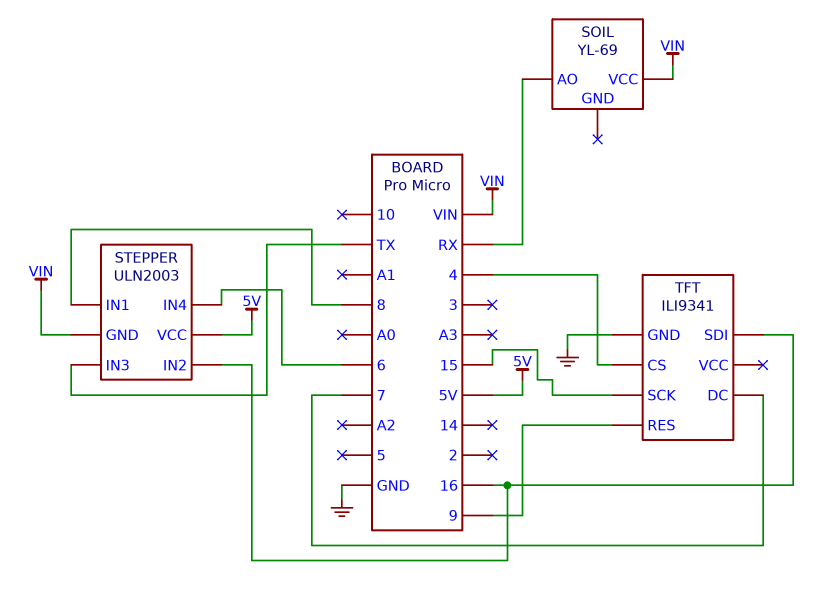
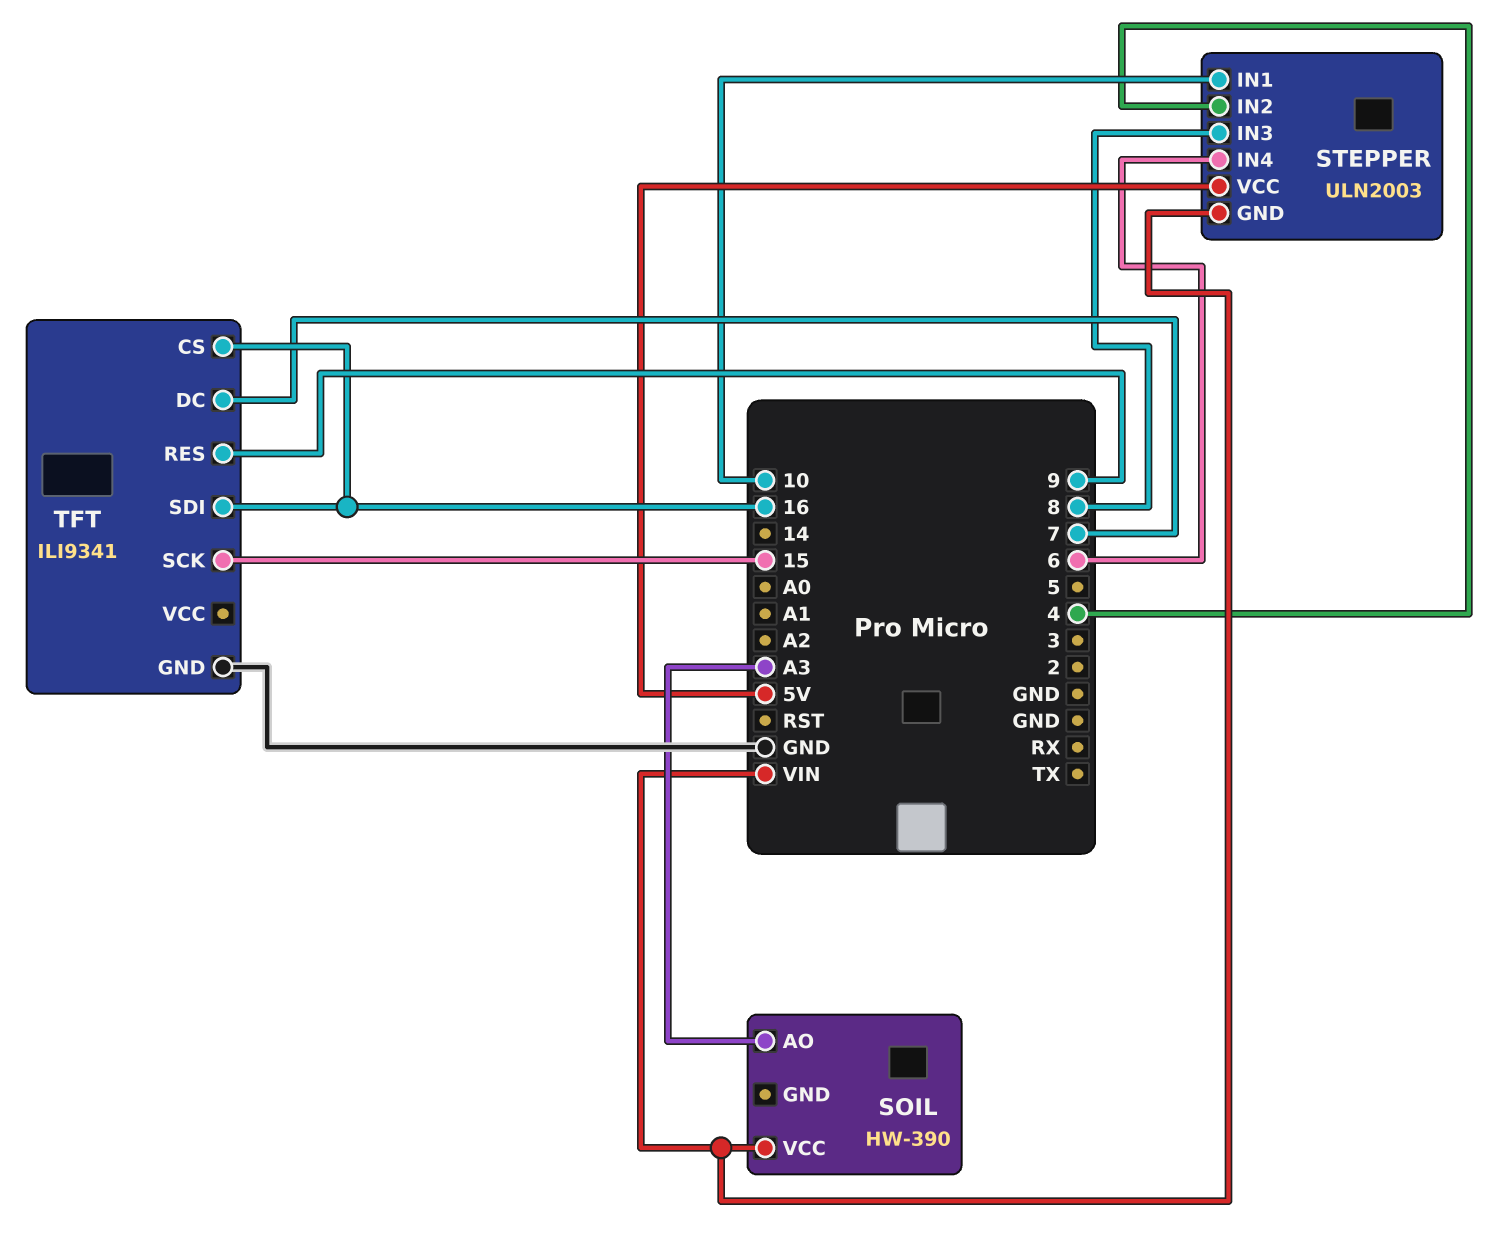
SOIL: YL-69 -> HW-390
SOIL pin AO: RX -> A3
STEPPER pin IN1: 8 -> 10
STEPPER pin IN2: 16 -> 4
STEPPER pin IN3: TX -> 8
TFT pin CS: 4 -> 16

